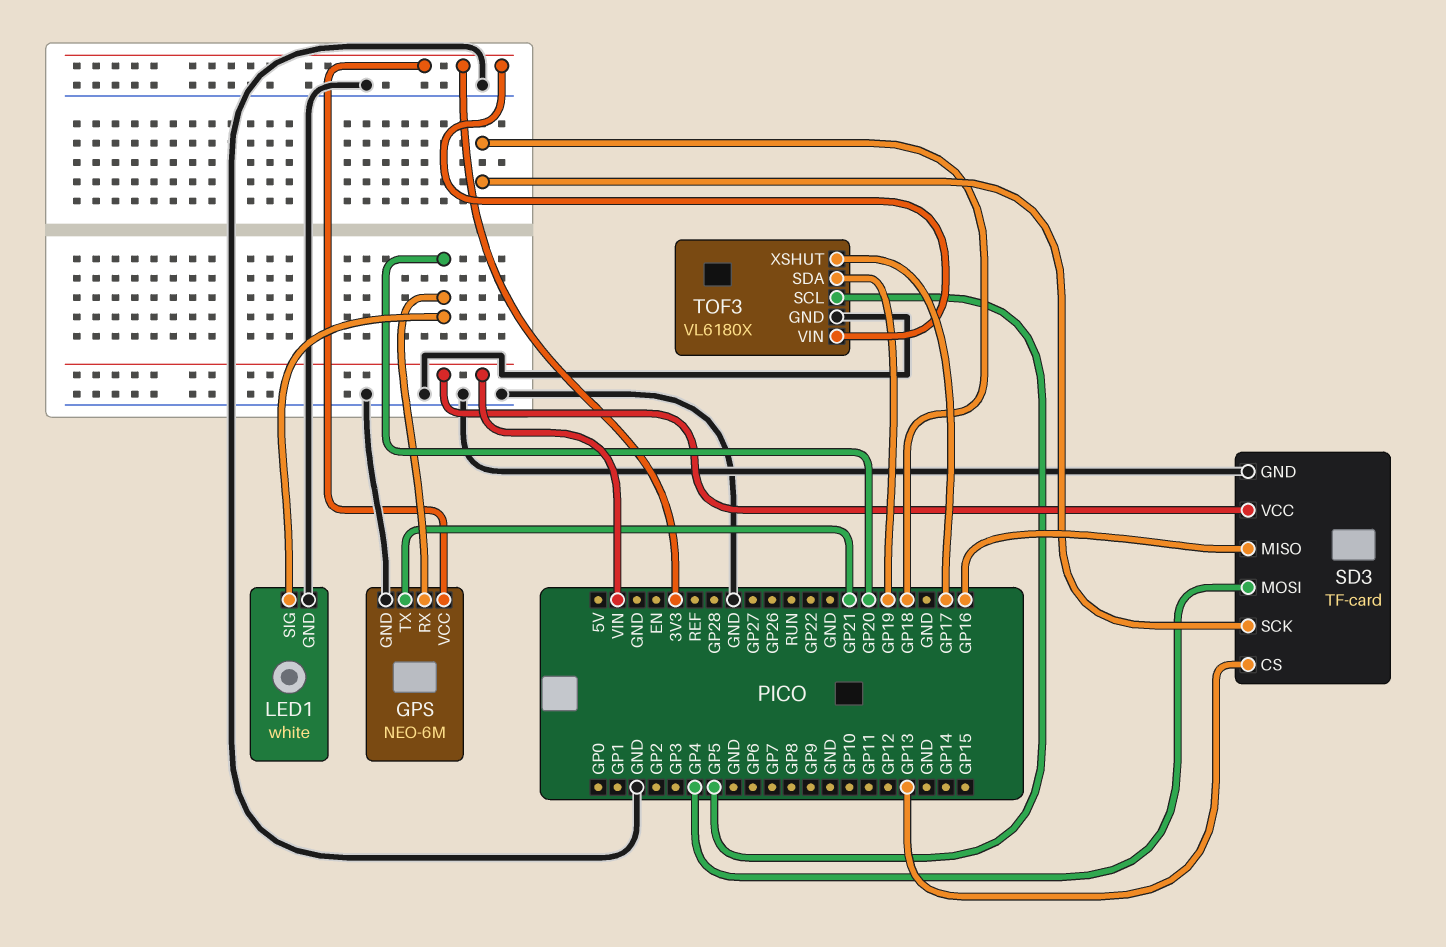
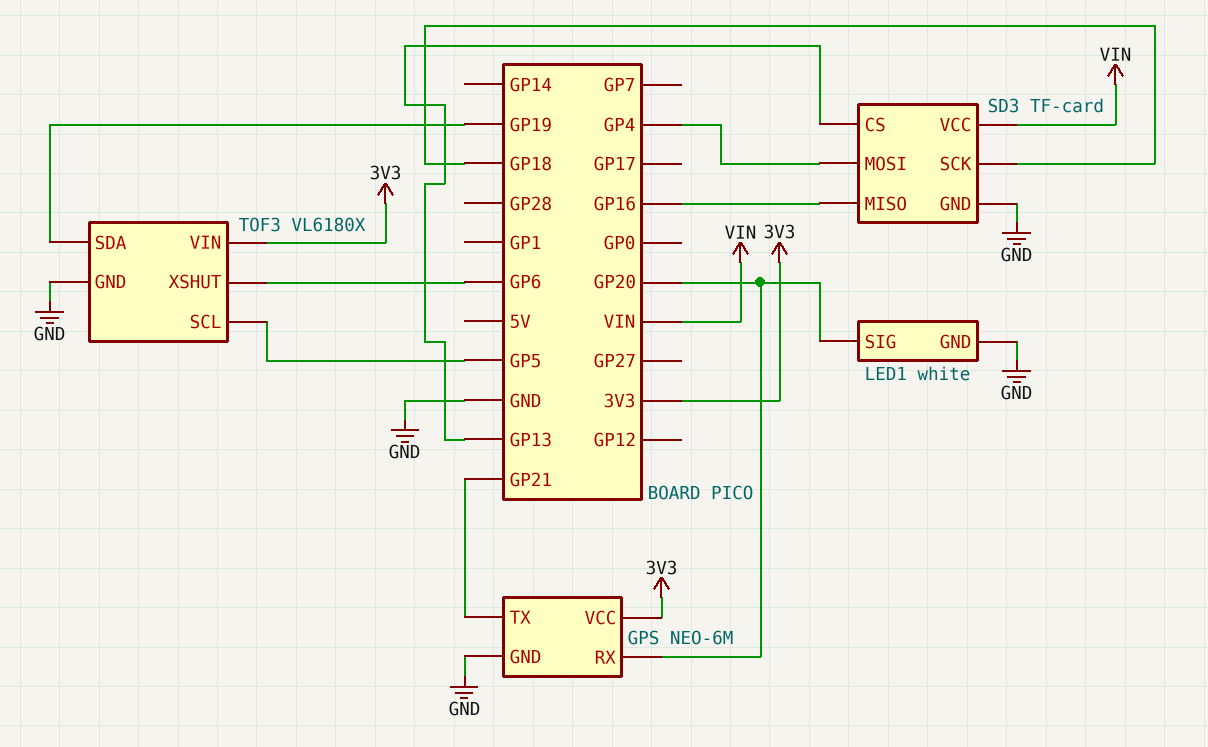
TOF3 pin XSHUT: GP17 -> GP6

